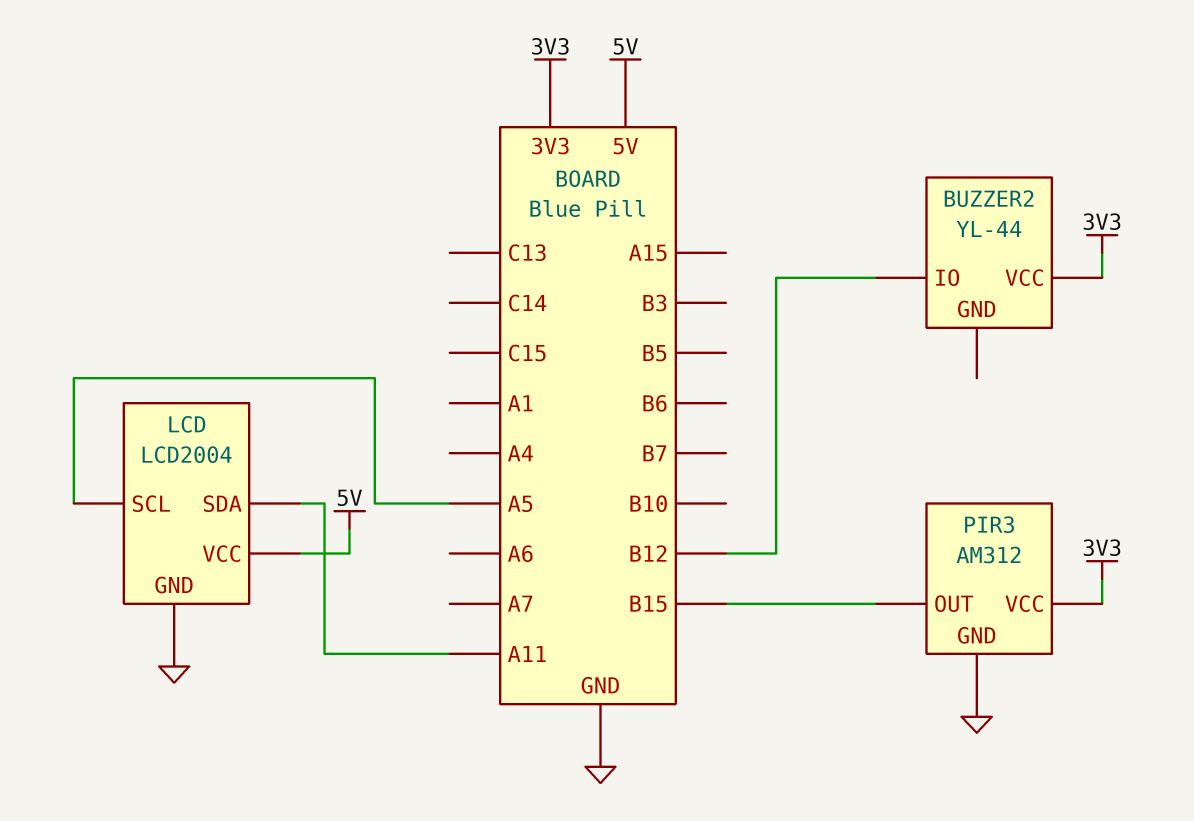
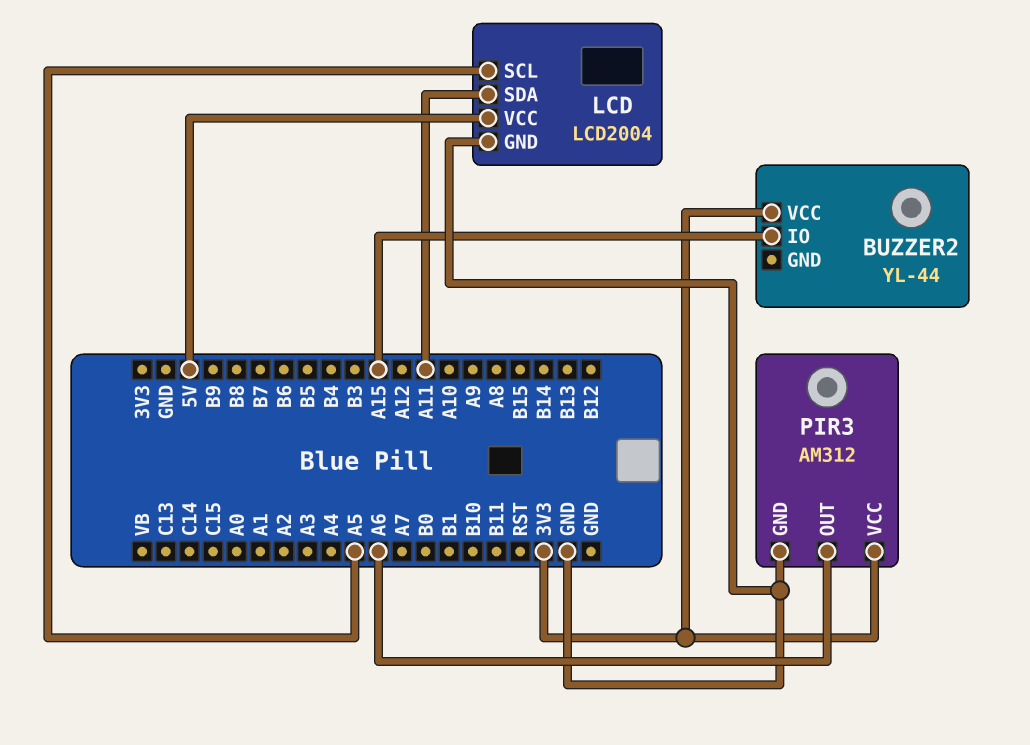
BUZZER2 pin IO: B12 -> A15
PIR3 pin OUT: B15 -> A6

